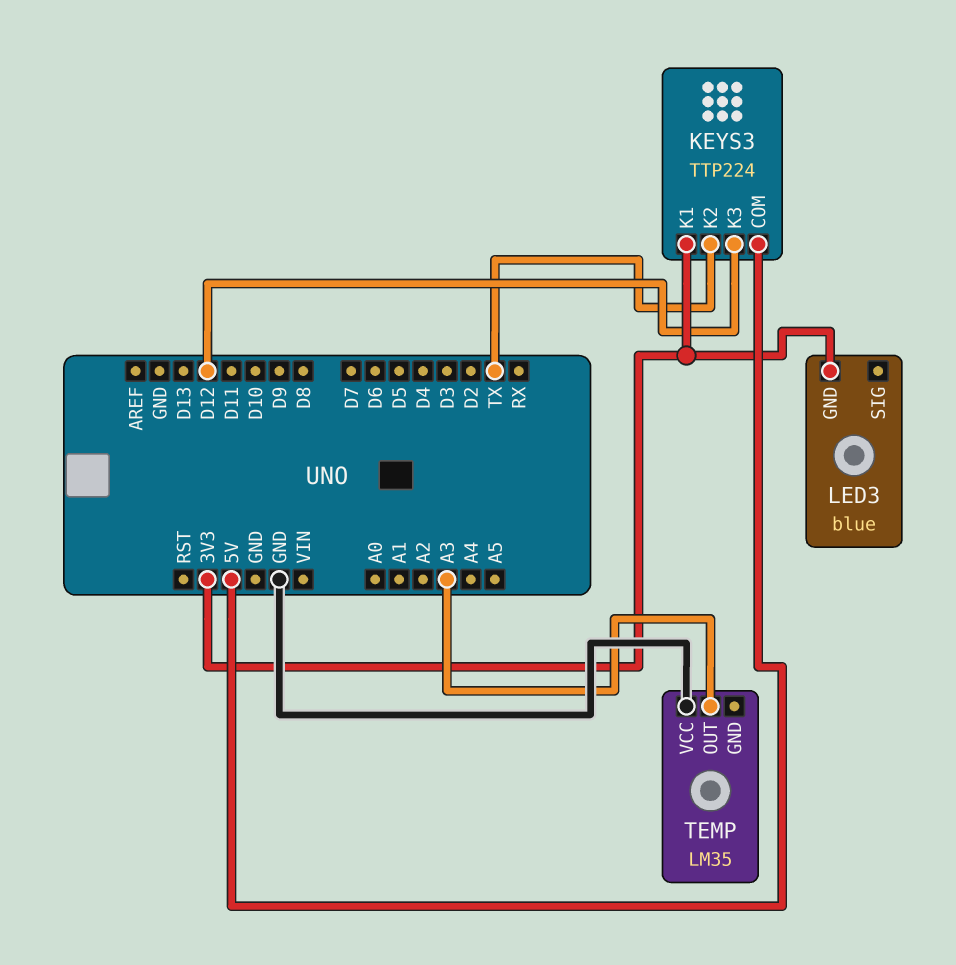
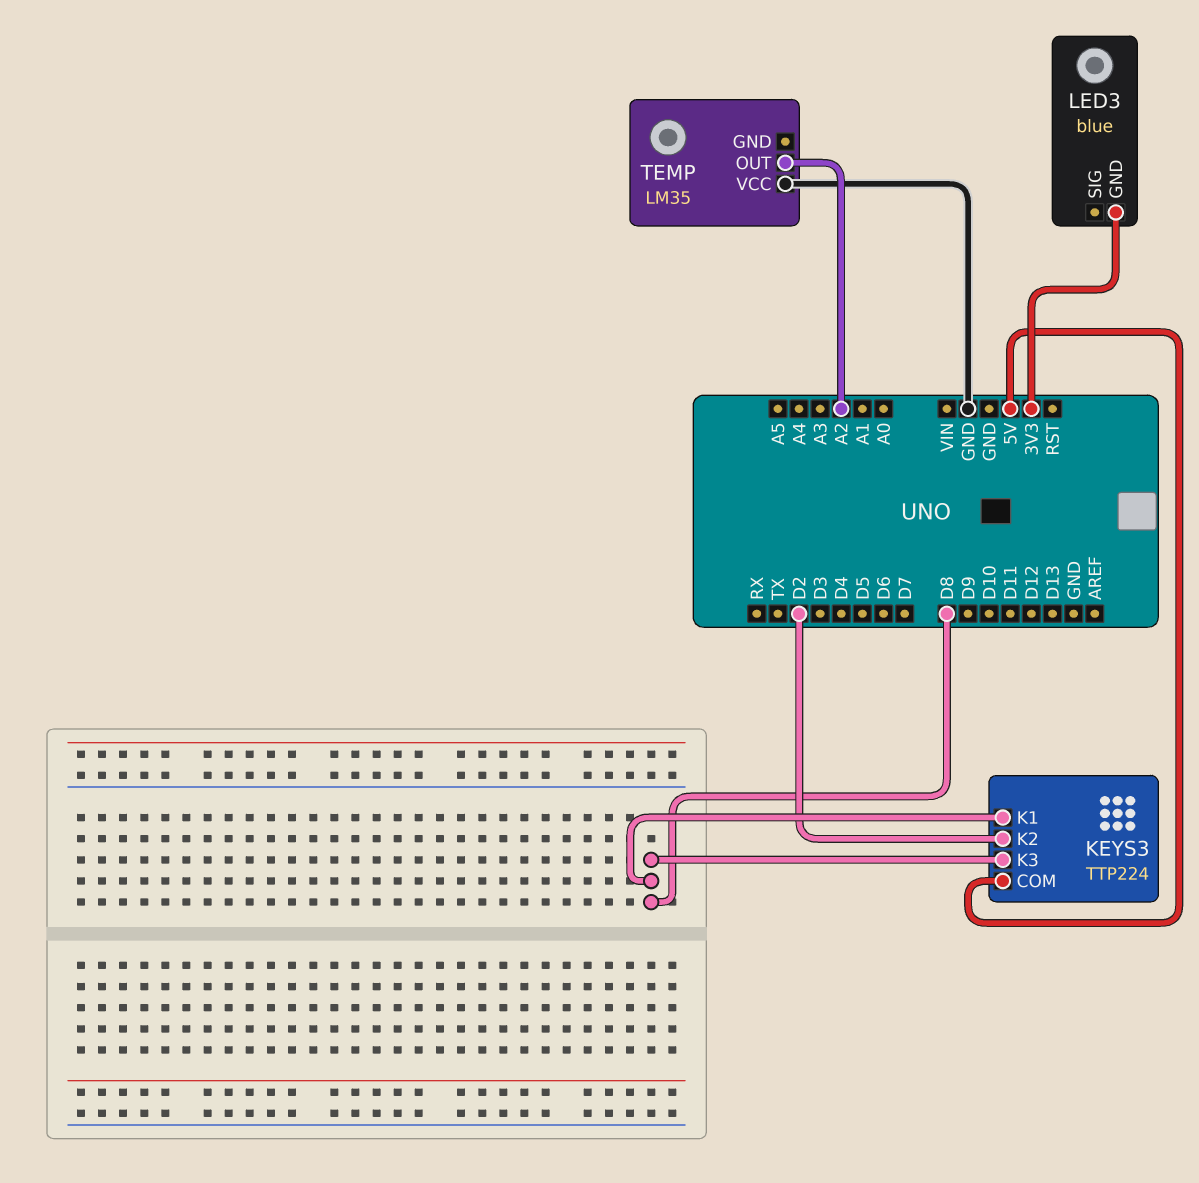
KEYS3 pin K1: 3V3 -> D8
KEYS3 pin K2: TX -> D2
KEYS3 pin K3: D12 -> D8
TEMP pin OUT: A3 -> A2

